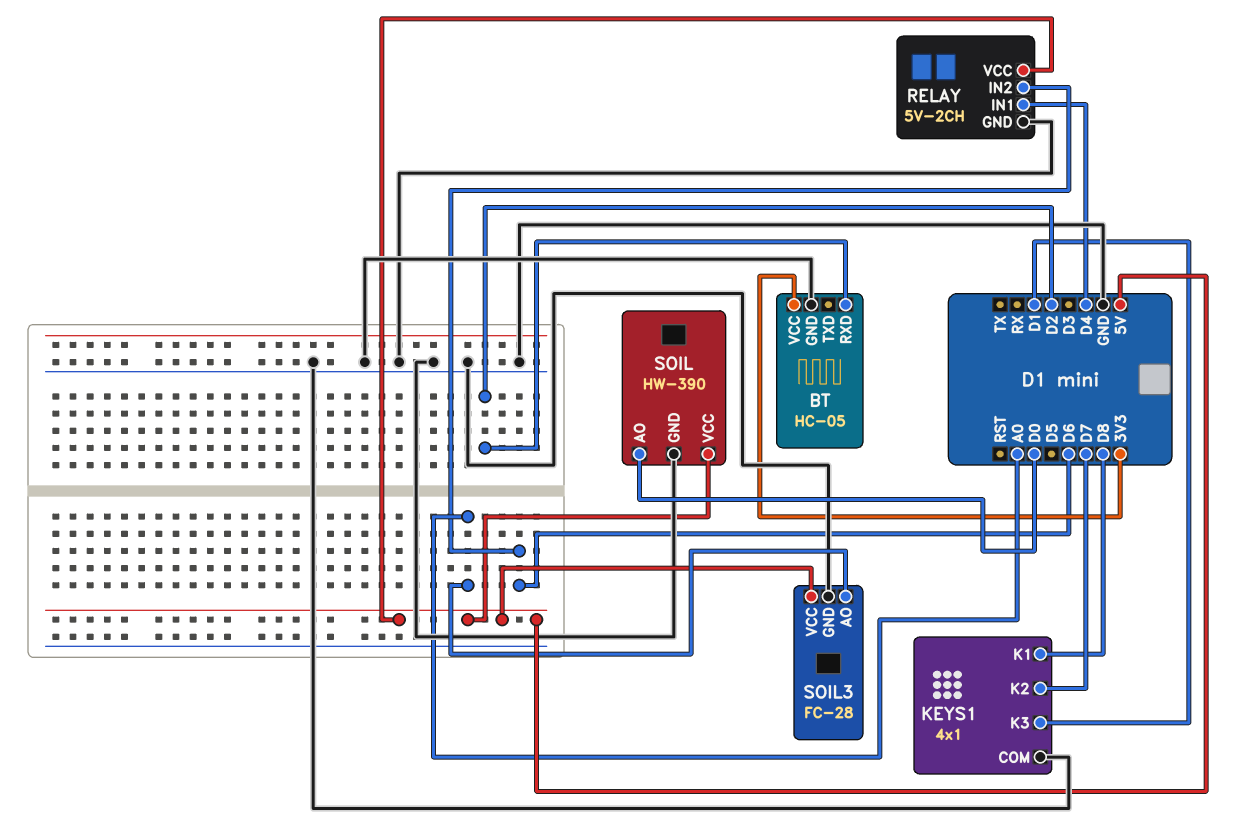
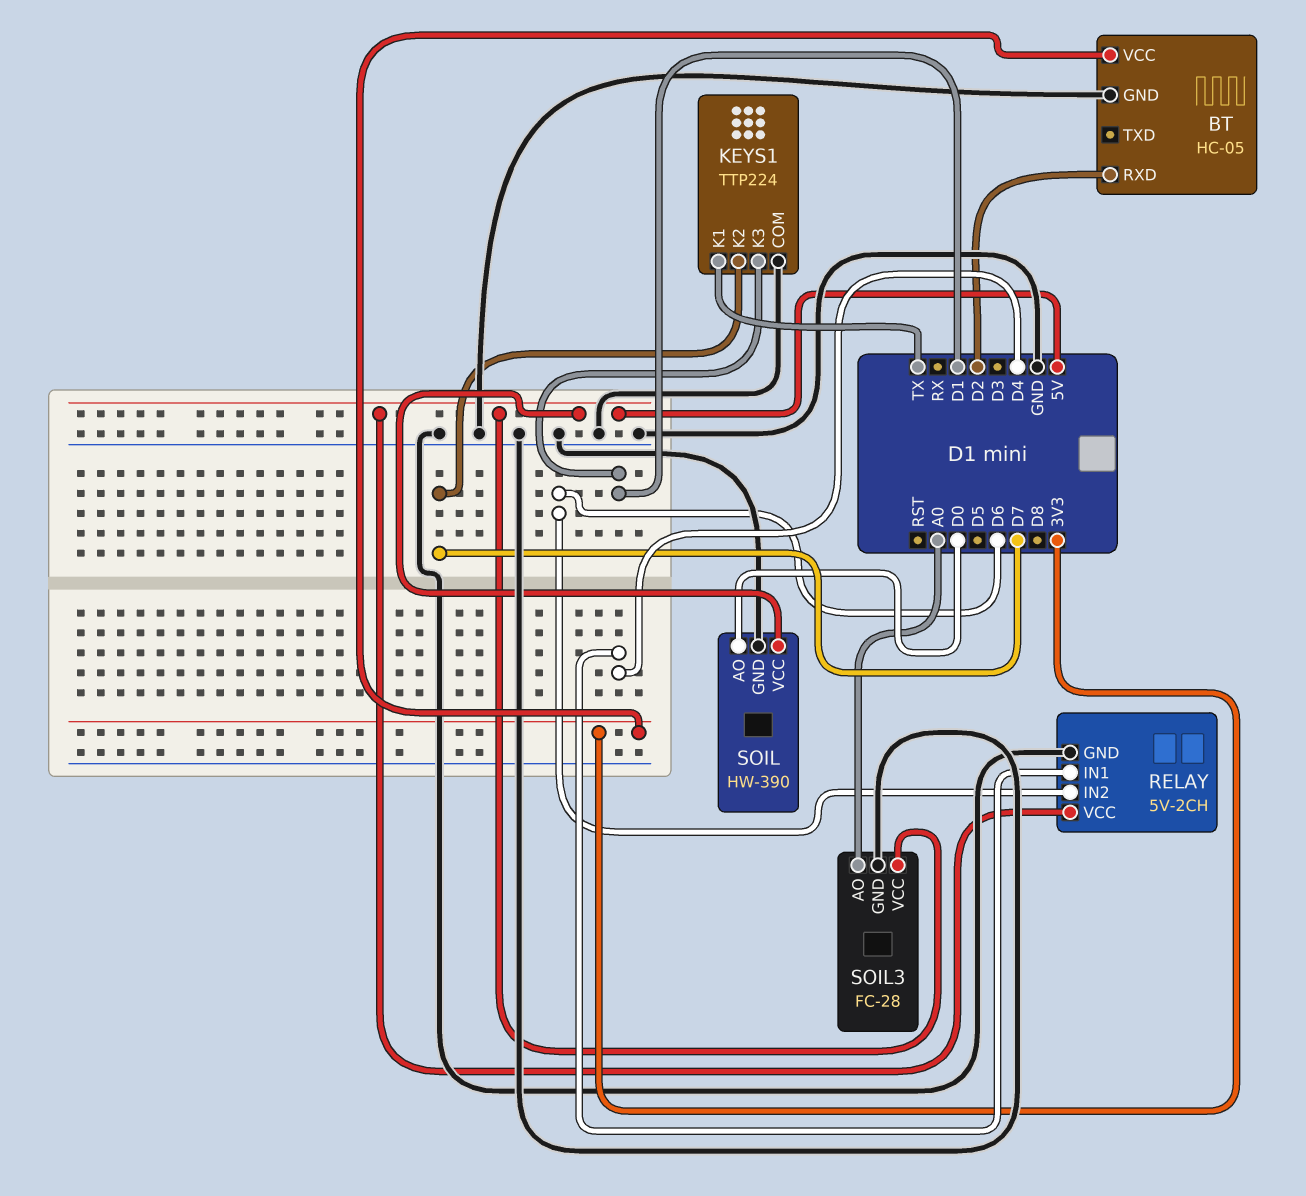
KEYS1: 4x1 -> TTP224
KEYS1 pin K1: D8 -> TX

